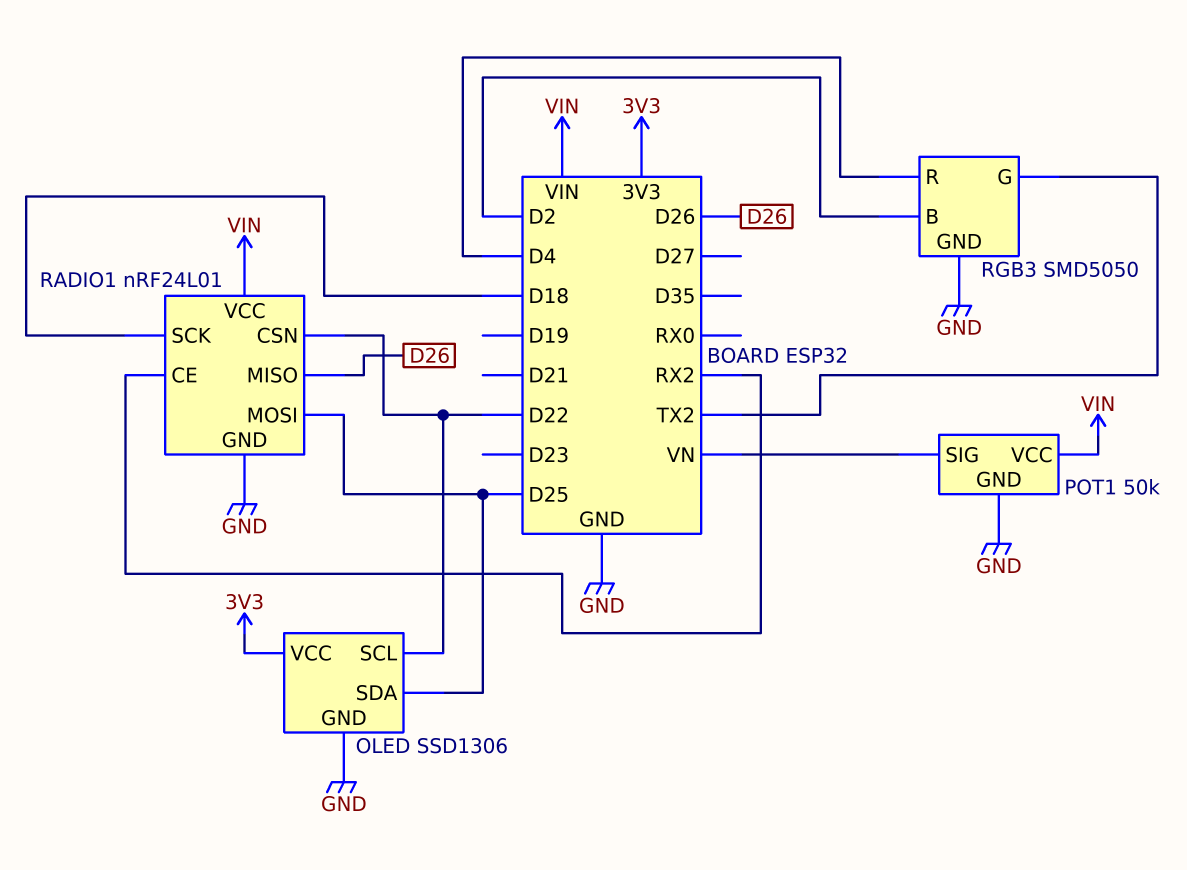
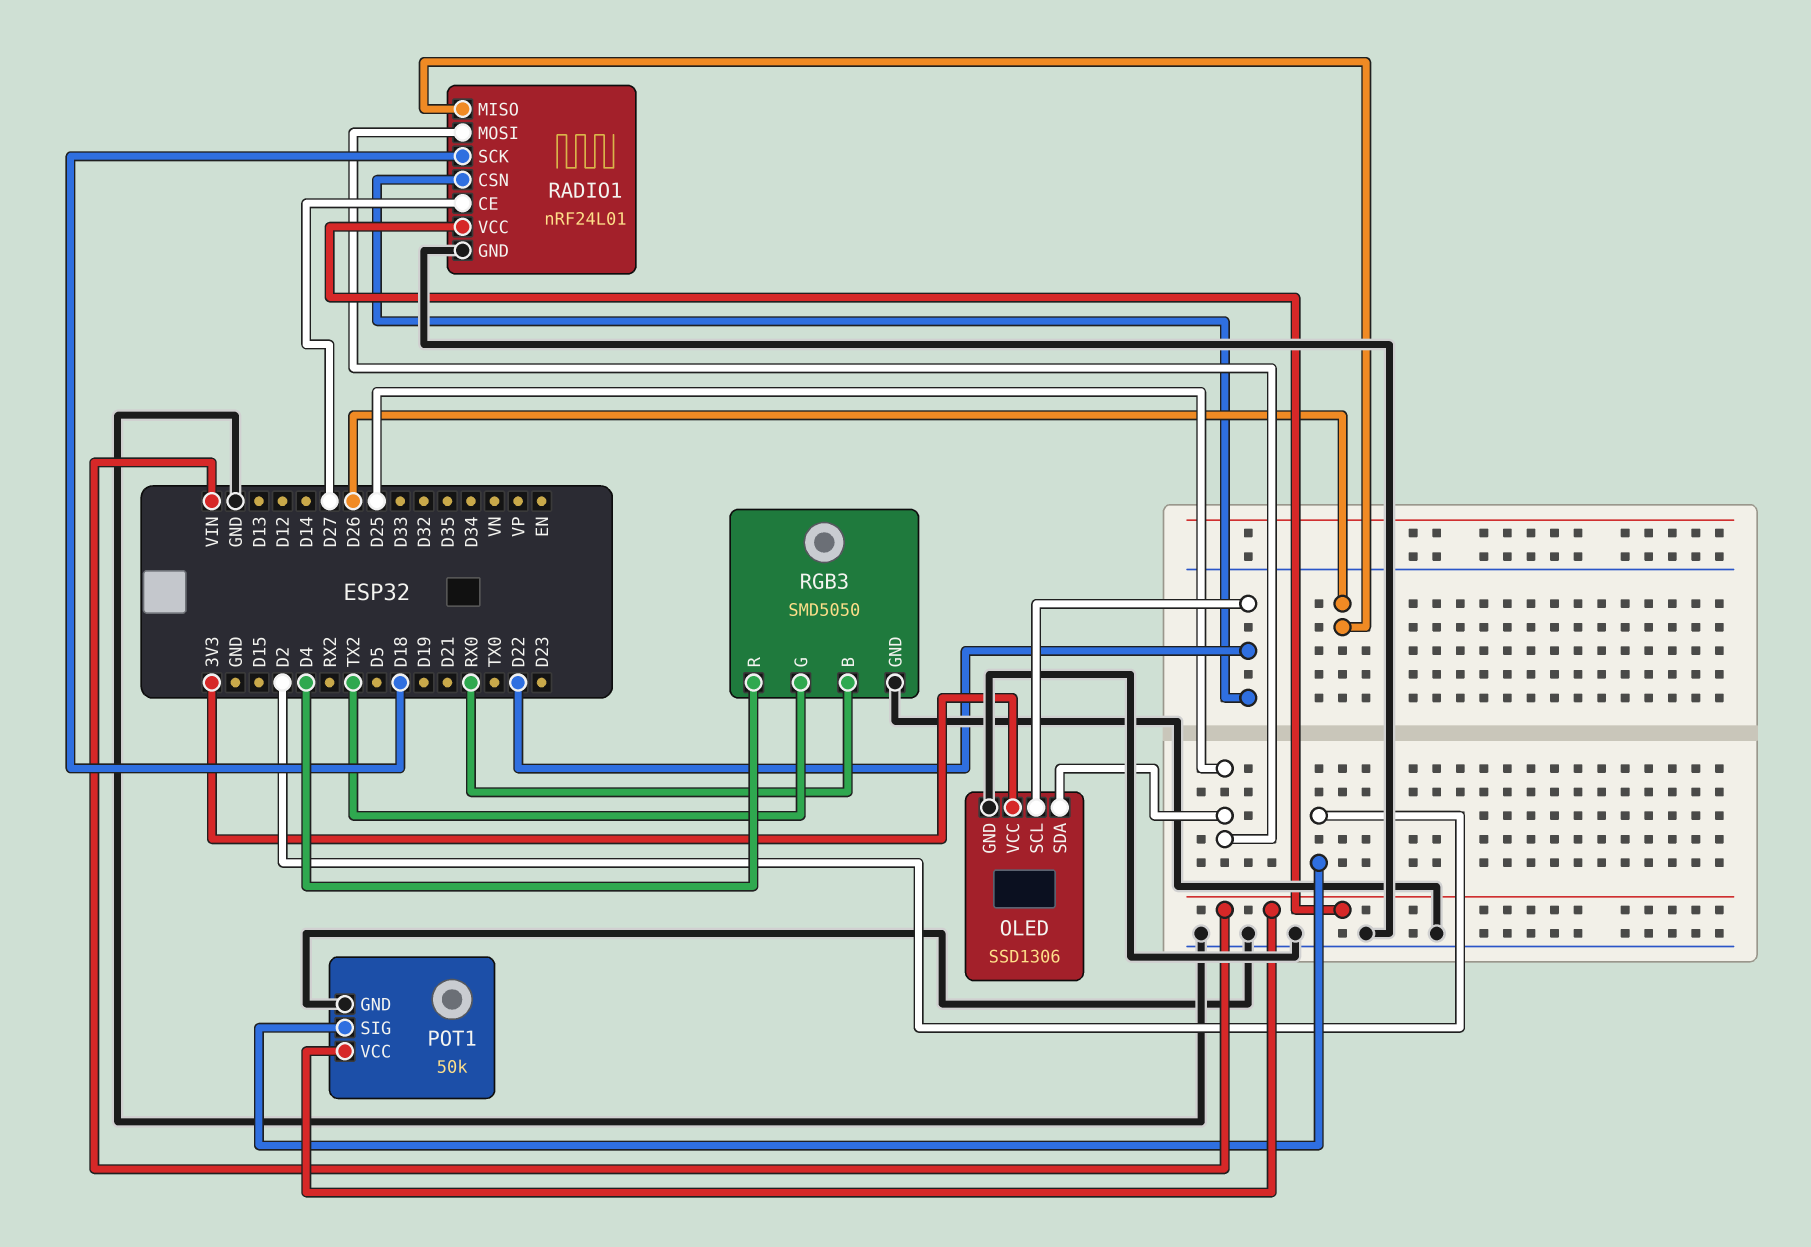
POT1 pin SIG: VN -> D2
RADIO1 pin CE: RX2 -> D27
RGB3 pin B: D2 -> RX0

